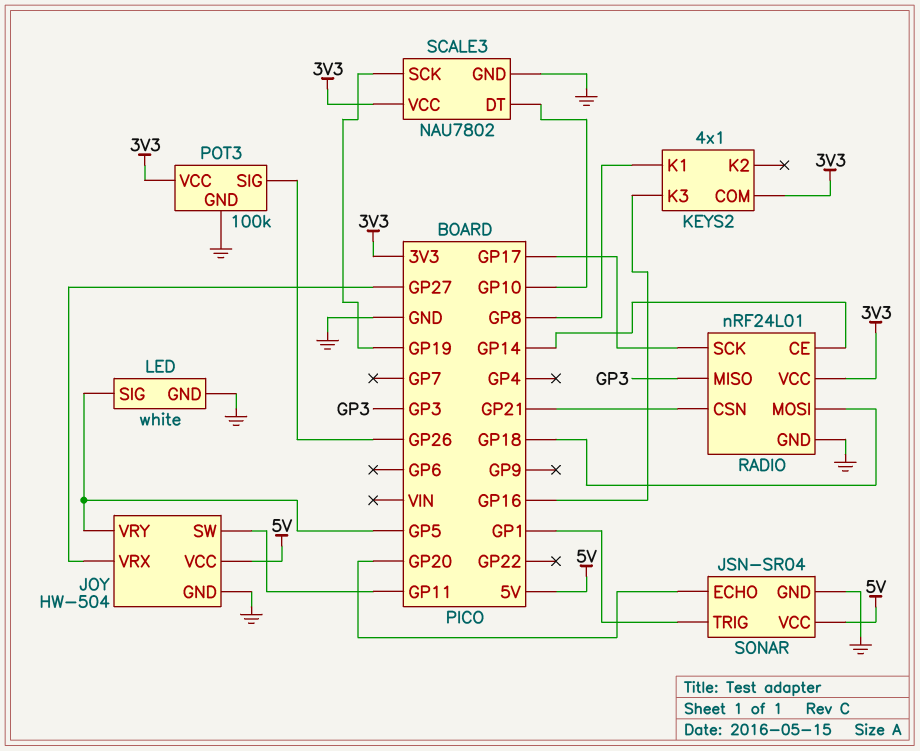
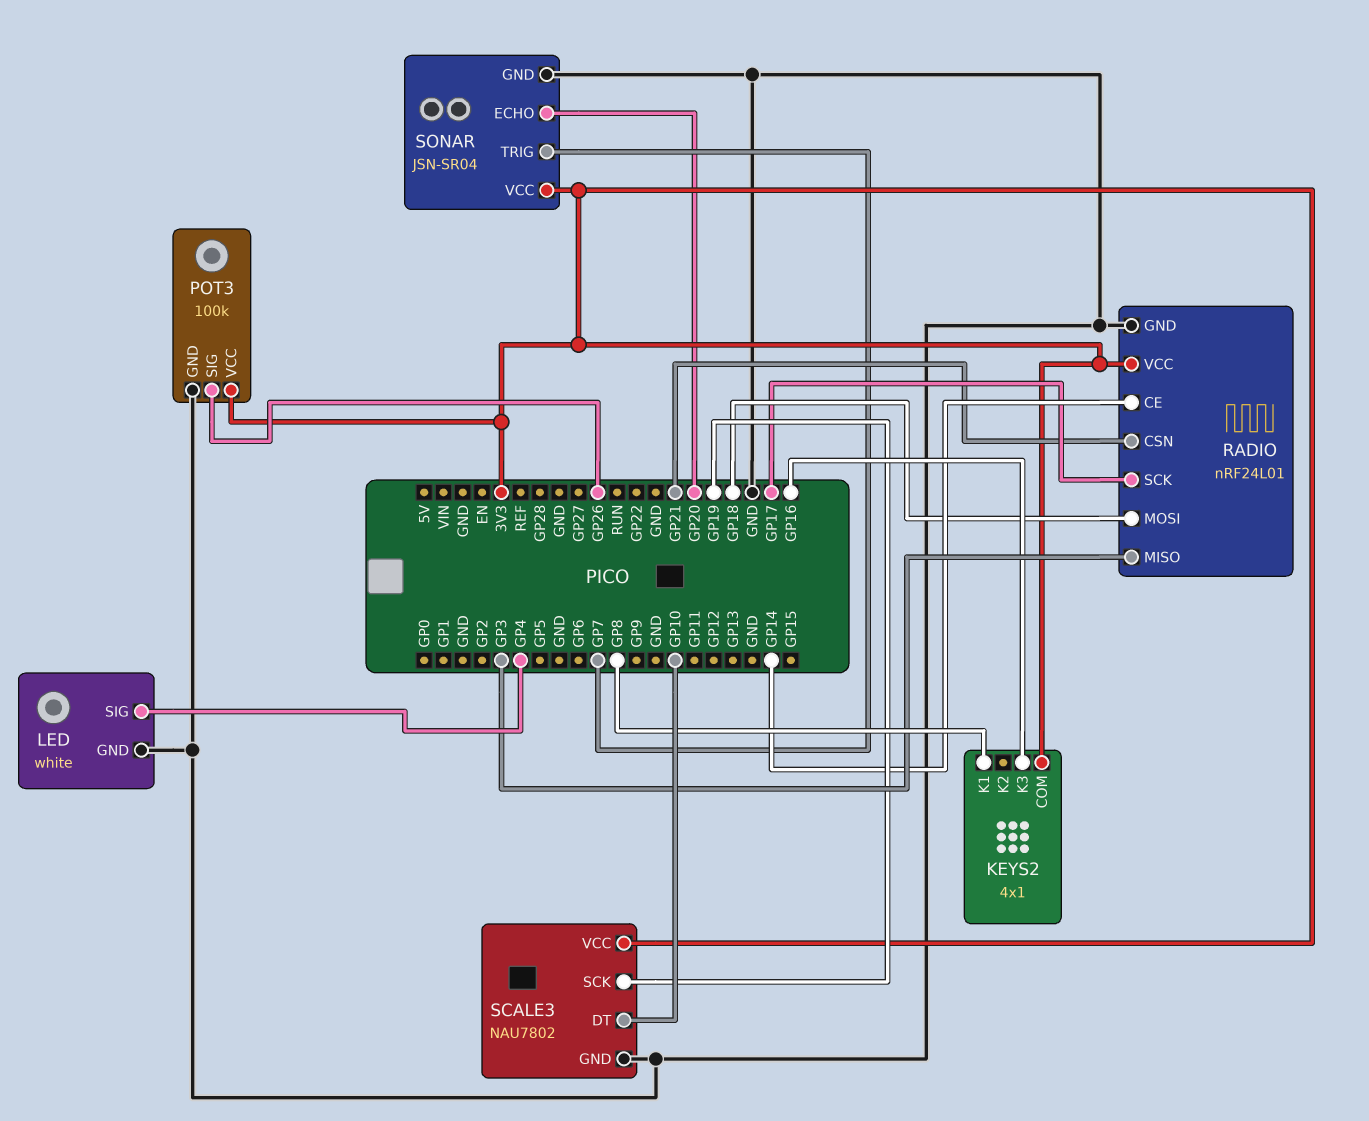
JOY: HW-504 -> none
JOY pin GND: GND -> none
JOY pin SW: GP11 -> none
JOY pin VCC: 5V -> none
JOY pin VRX: GP27 -> none
JOY pin VRY: GP5 -> none
LED pin SIG: GP5 -> GP4
SONAR pin TRIG: GP1 -> GP7
SONAR pin VCC: 5V -> 3V3

